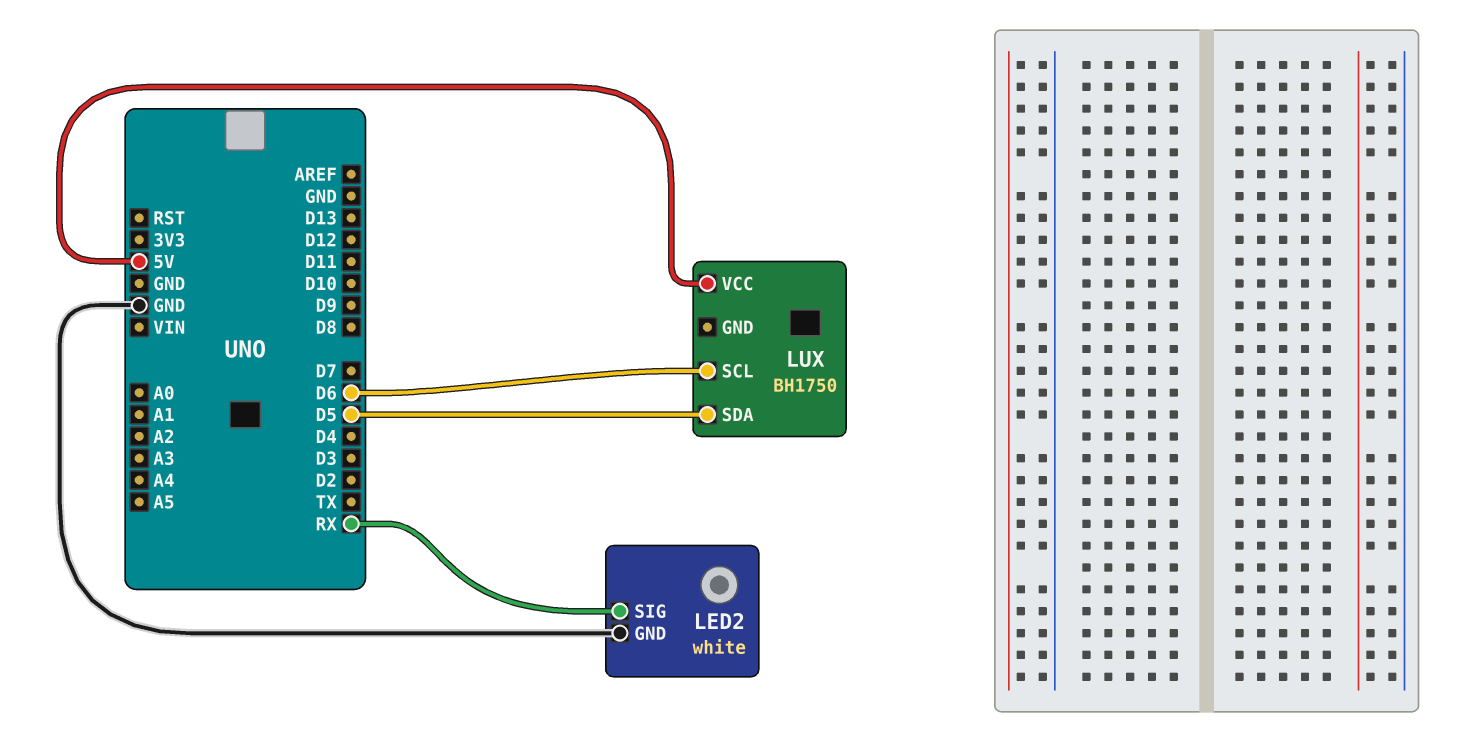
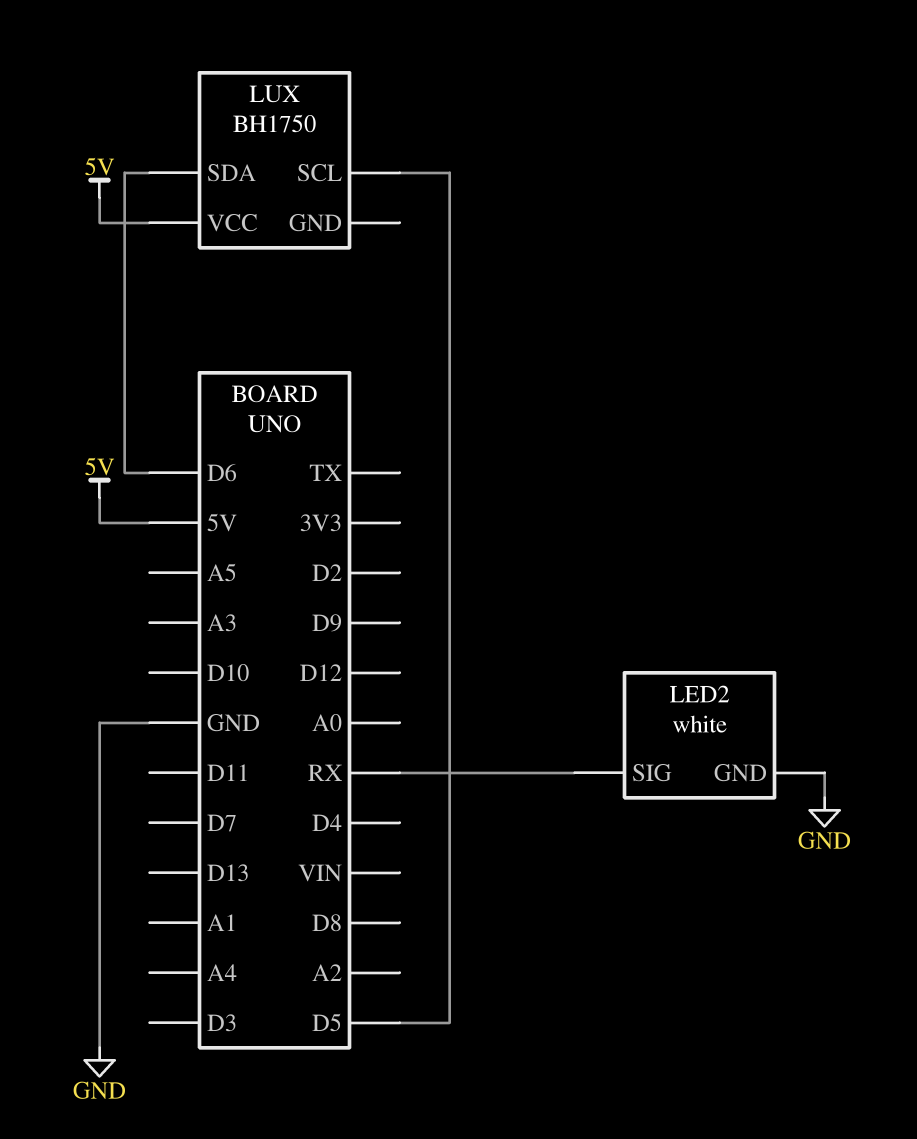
LUX pin SCL: D6 -> D5
LUX pin SDA: D5 -> D6

